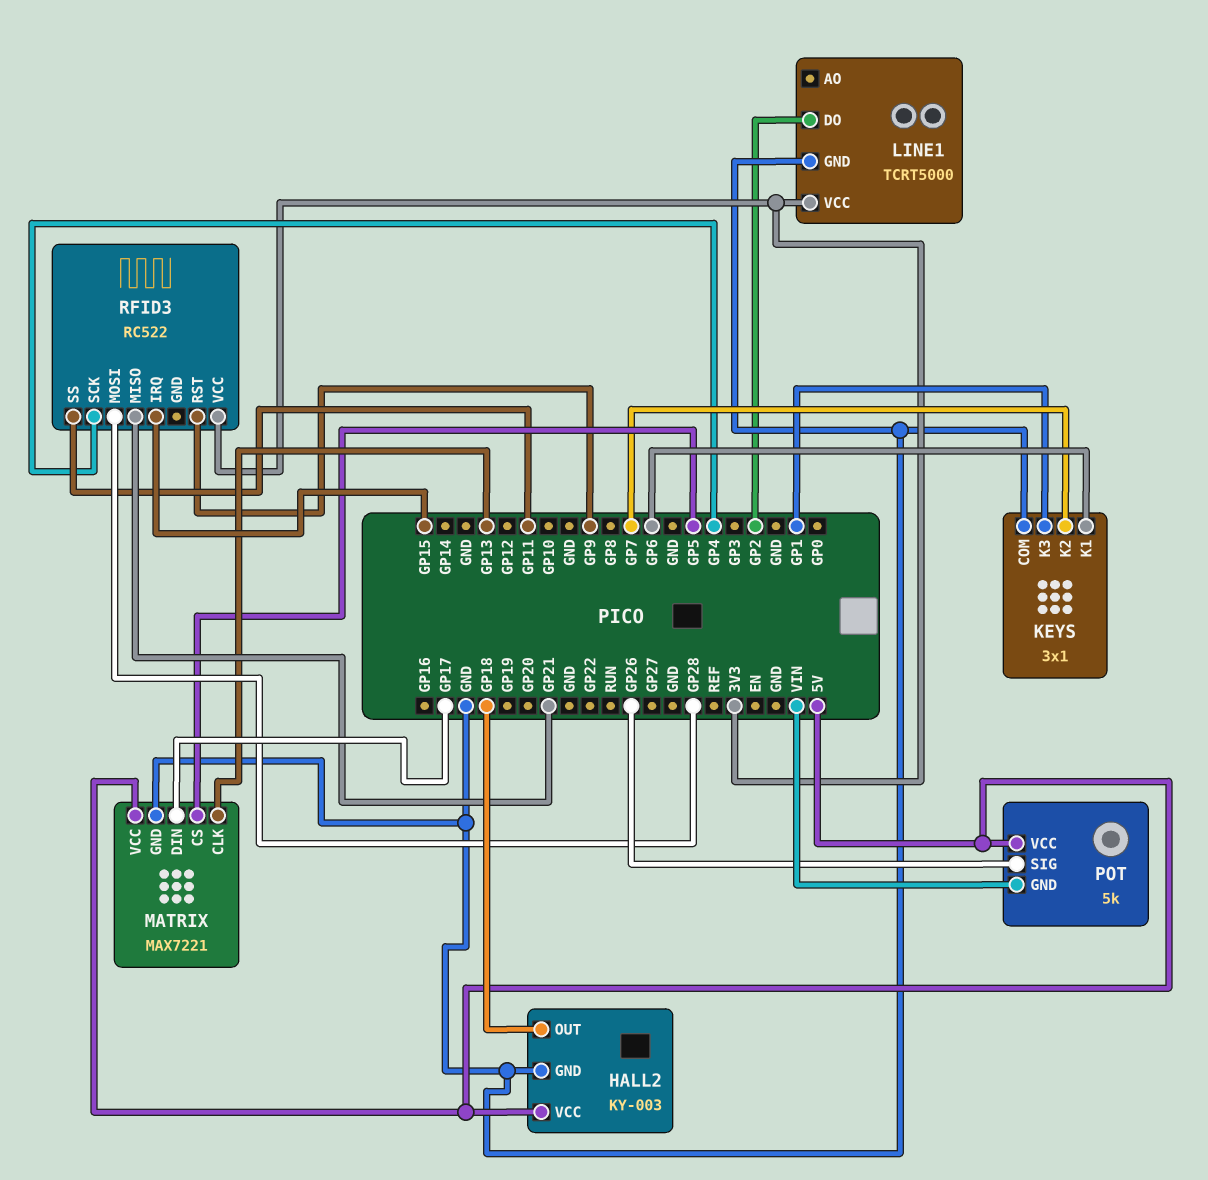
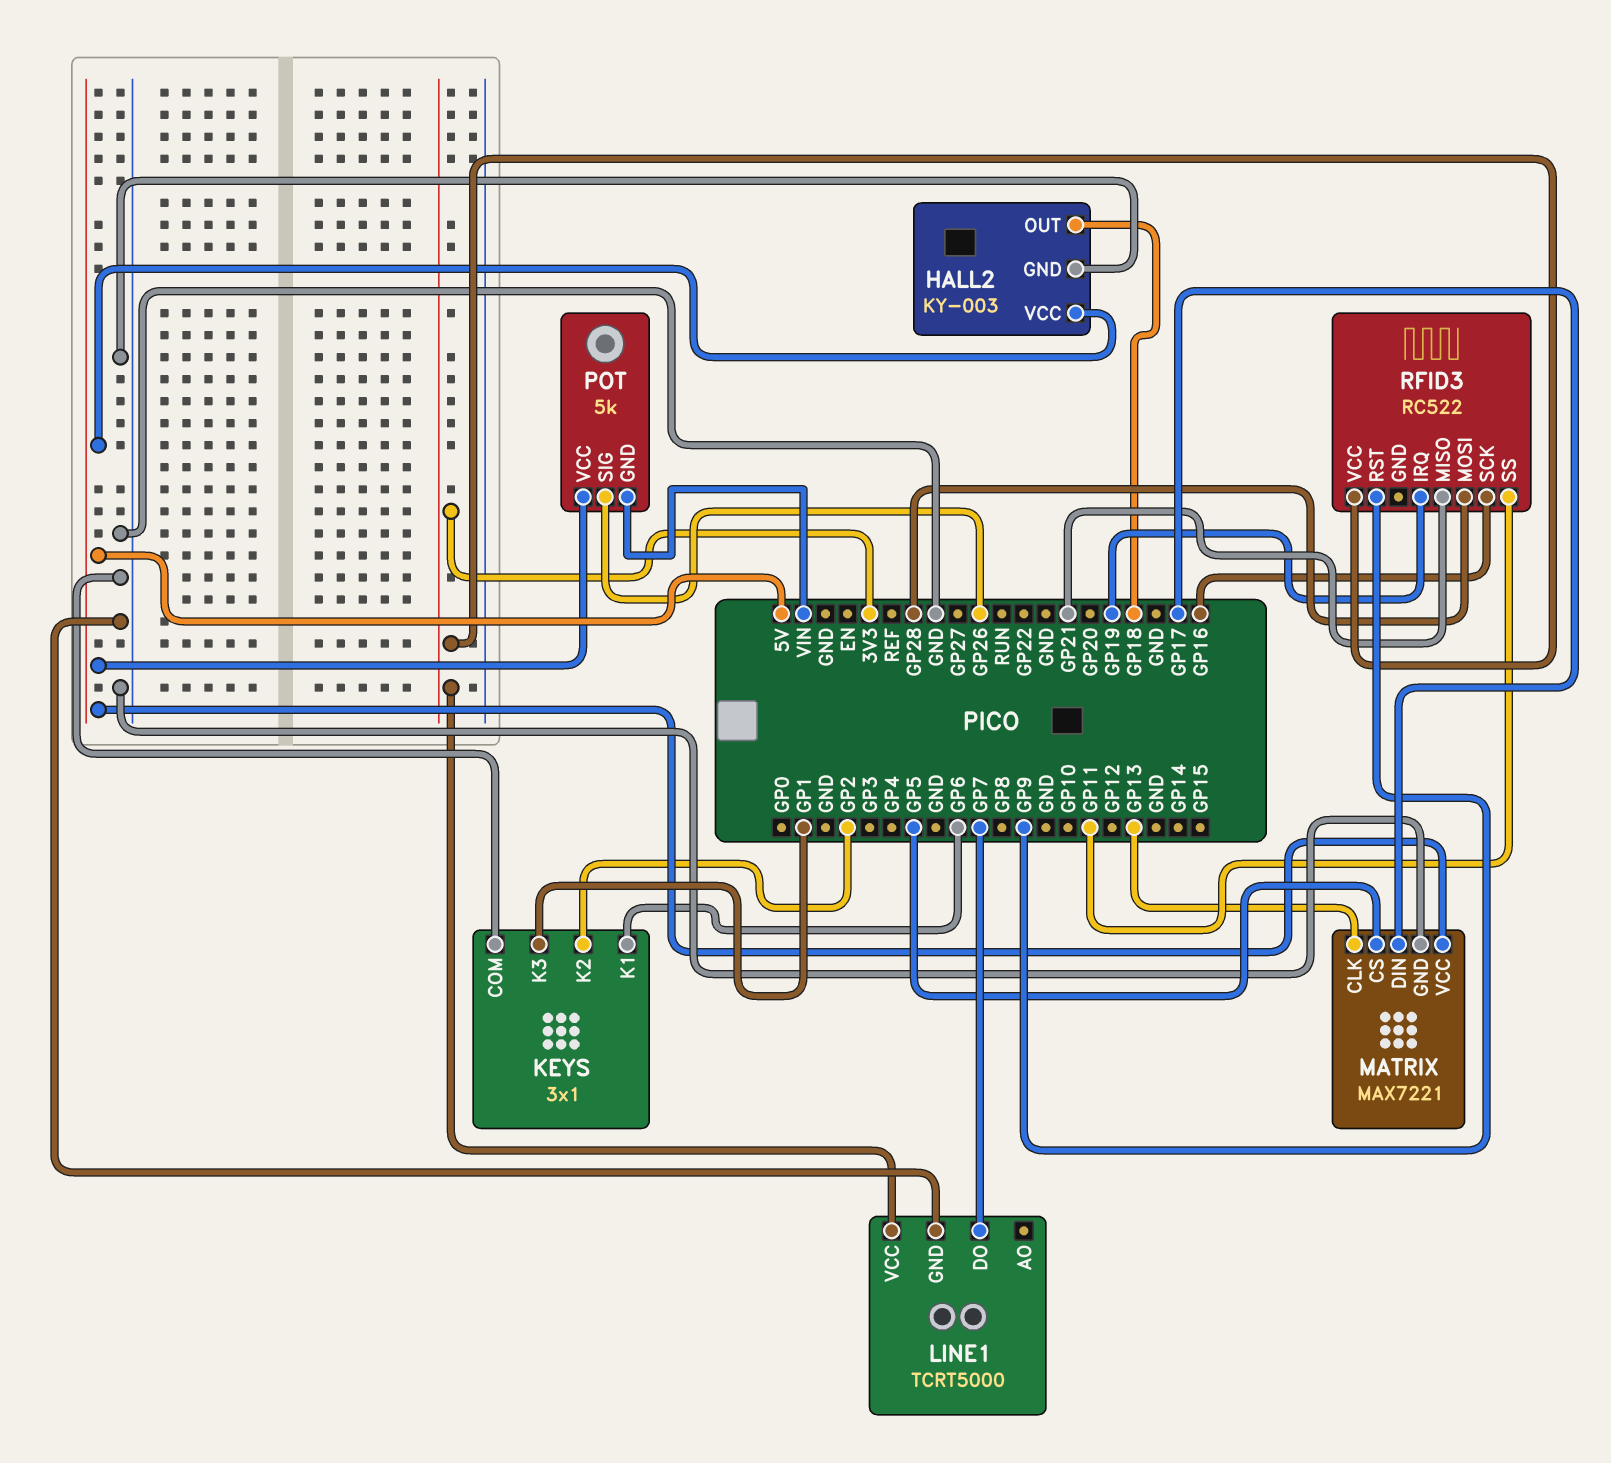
KEYS pin K2: GP7 -> GP2
LINE1 pin DO: GP2 -> GP7
RFID3 pin IRQ: GP15 -> GP19
RFID3 pin SCK: GP4 -> GP16

